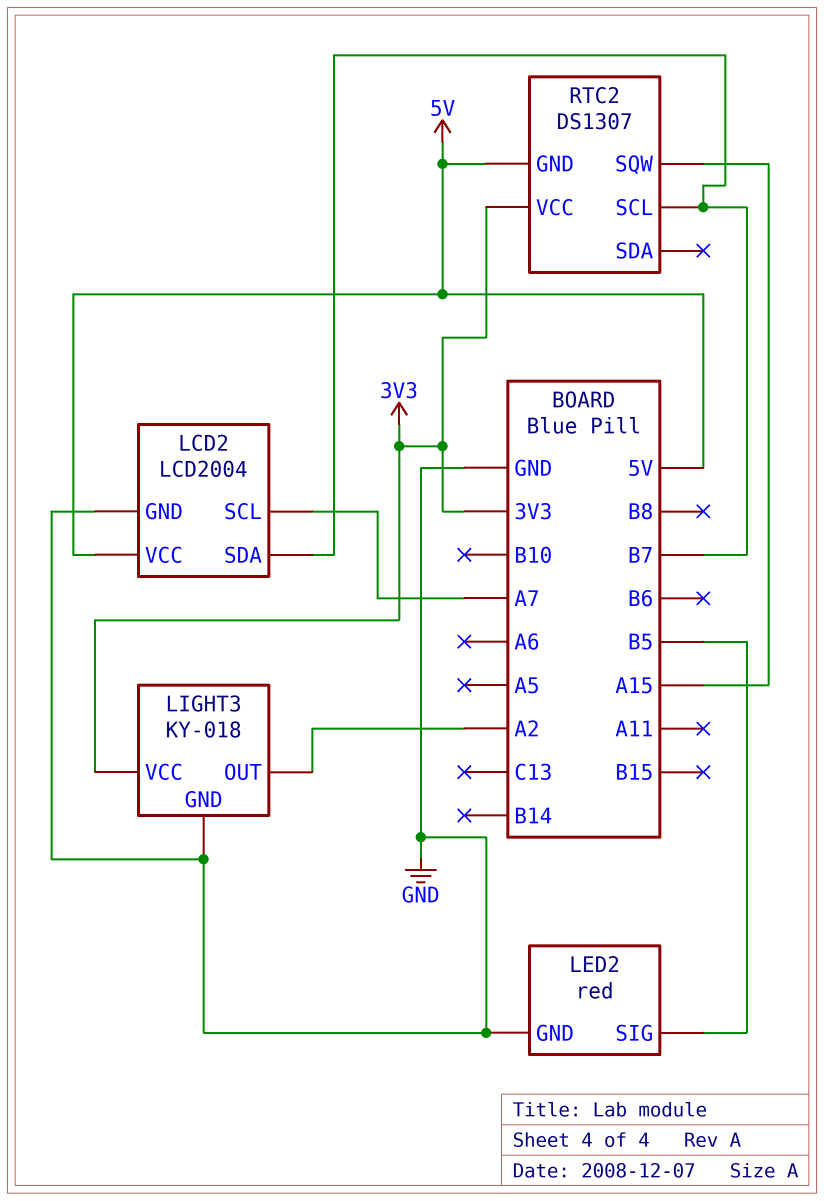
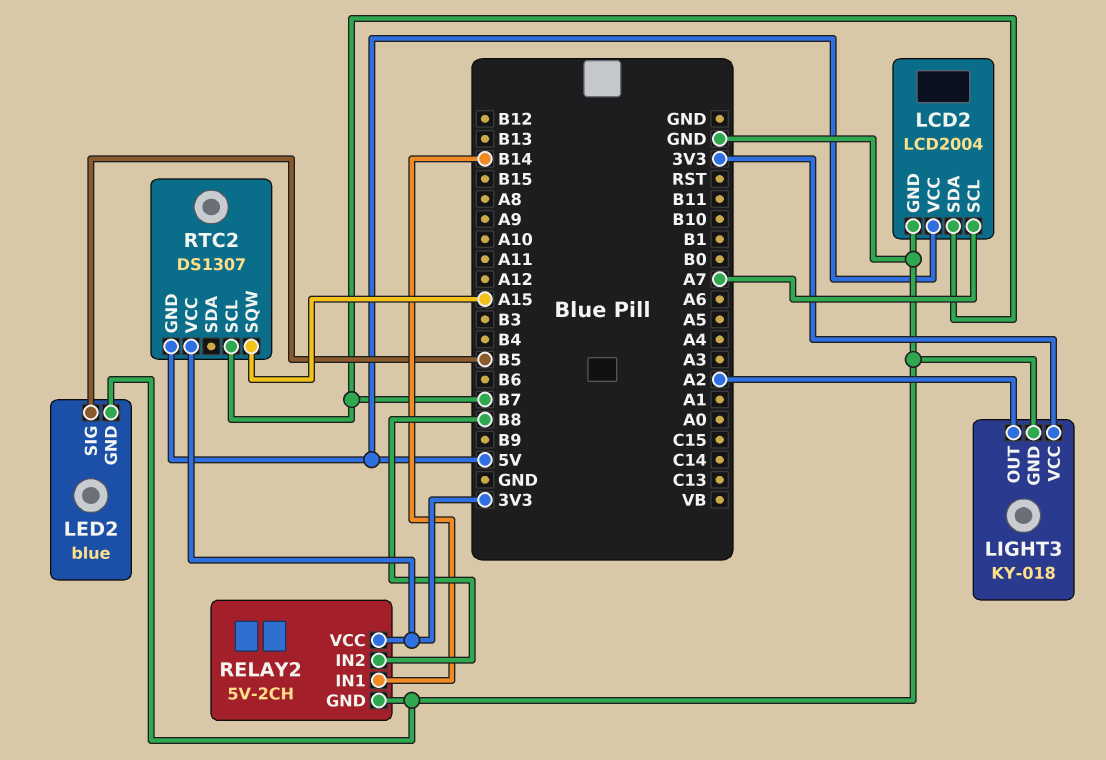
LED2: red -> blue
RELAY2: none -> 5V-2CH
RELAY2 pin GND: none -> GND
RELAY2 pin IN1: none -> B14
RELAY2 pin IN2: none -> B8
RELAY2 pin VCC: none -> 3V3

